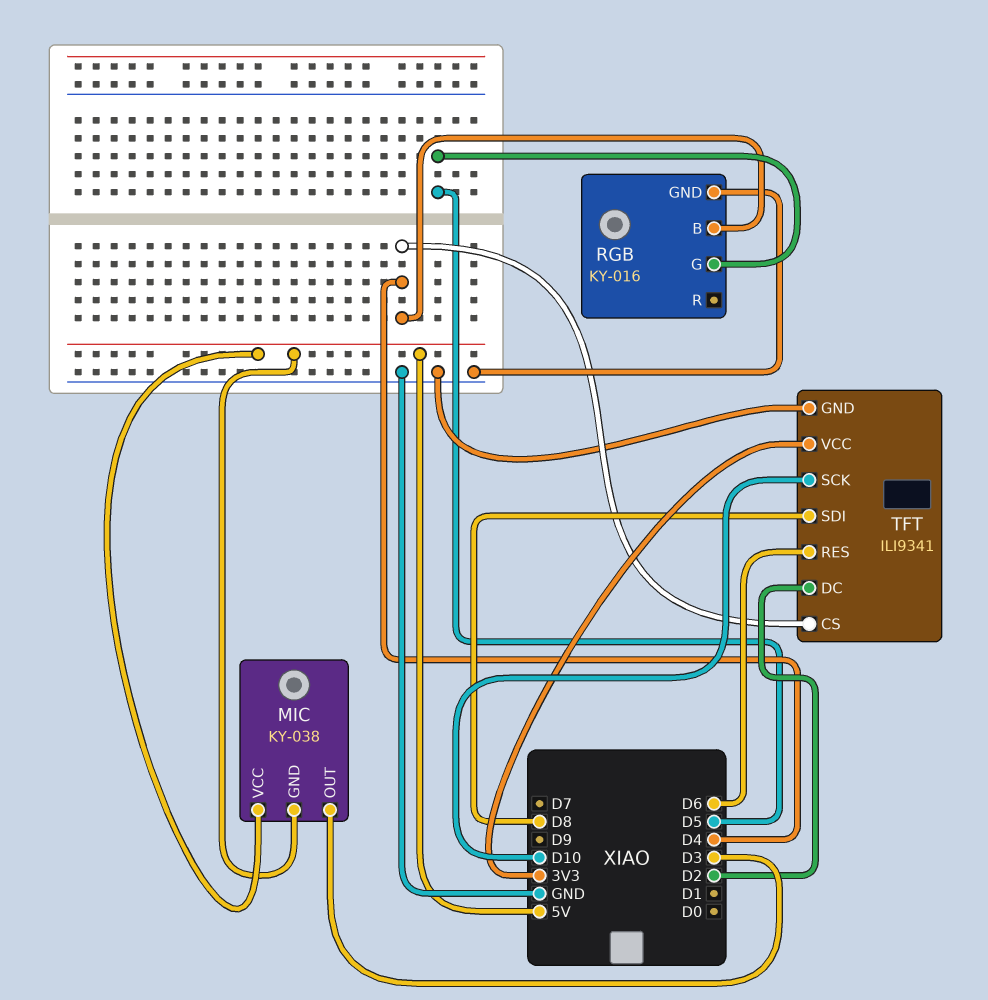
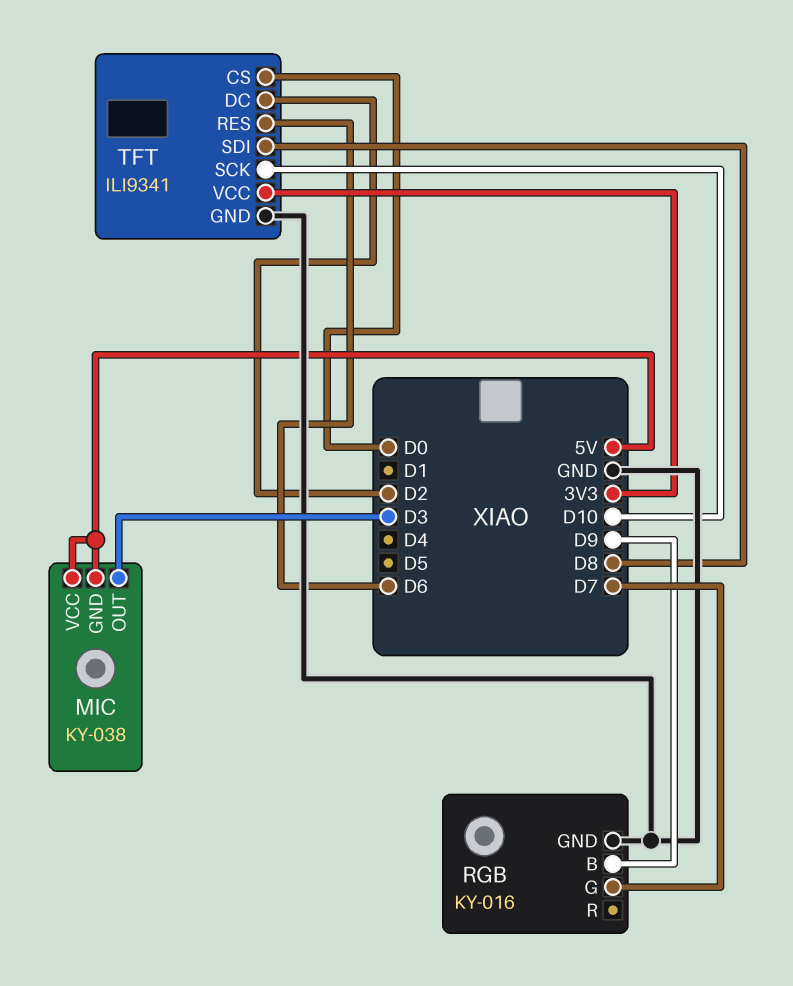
RGB pin B: D4 -> D9
RGB pin G: D5 -> D7
TFT pin CS: D4 -> D0

